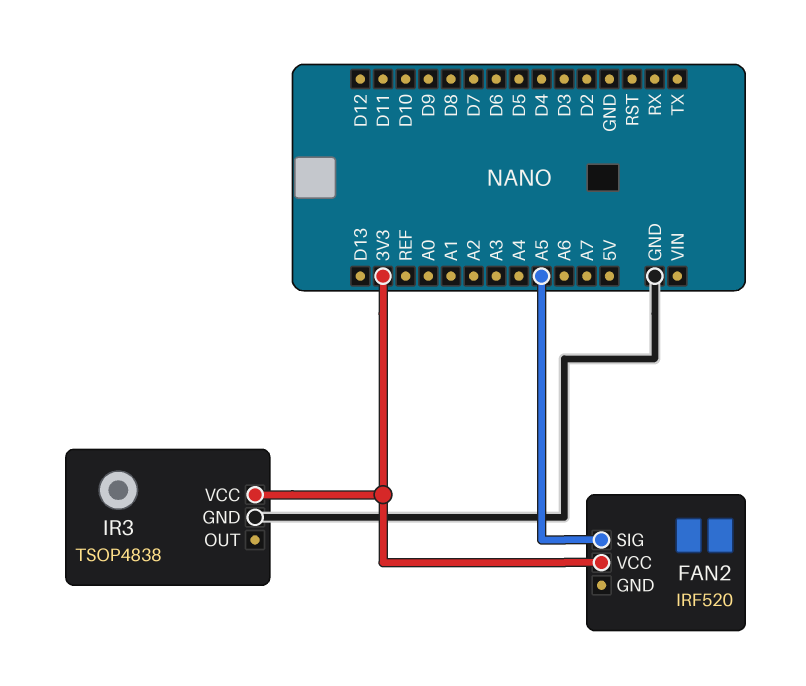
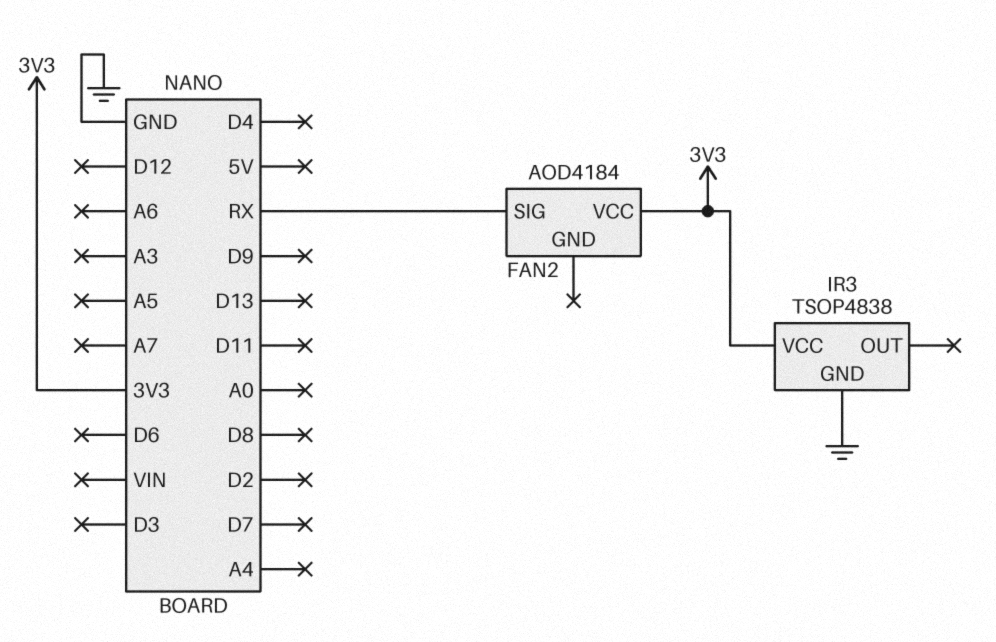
FAN2: IRF520 -> AOD4184
FAN2 pin SIG: A5 -> RX

